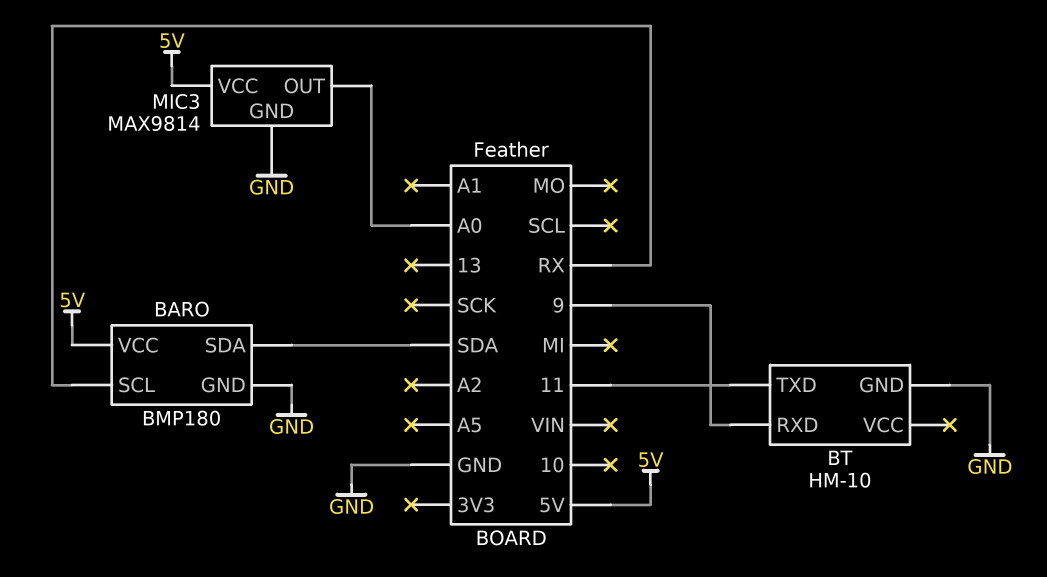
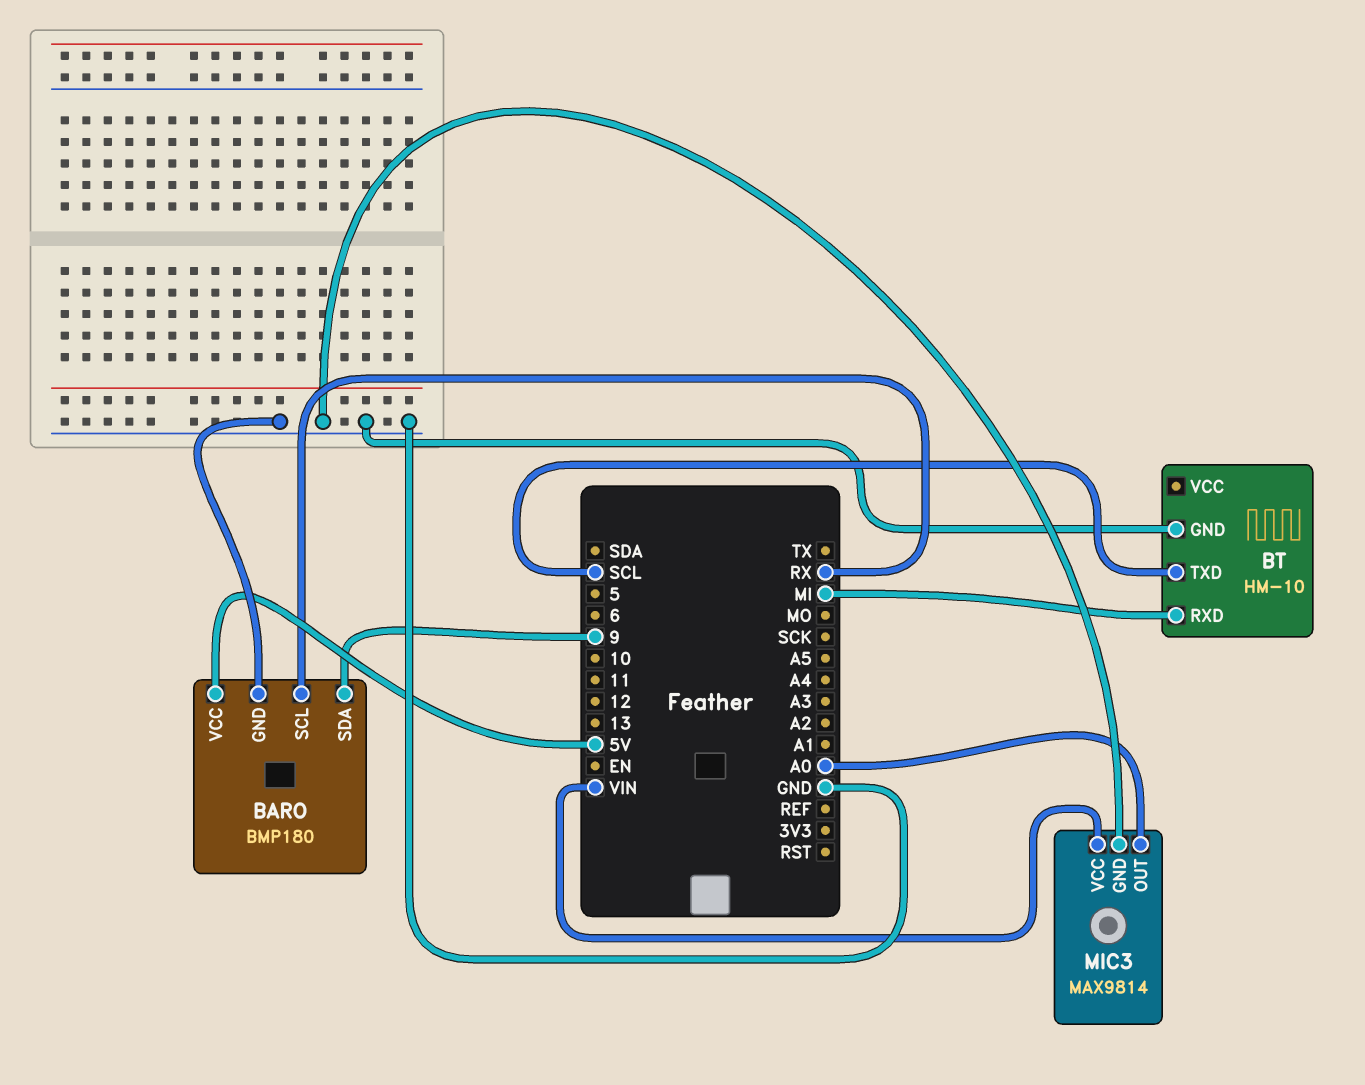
BARO pin SDA: SDA -> 9
BT pin RXD: 9 -> MI
BT pin TXD: 11 -> SCL
MIC3 pin VCC: 5V -> VIN

